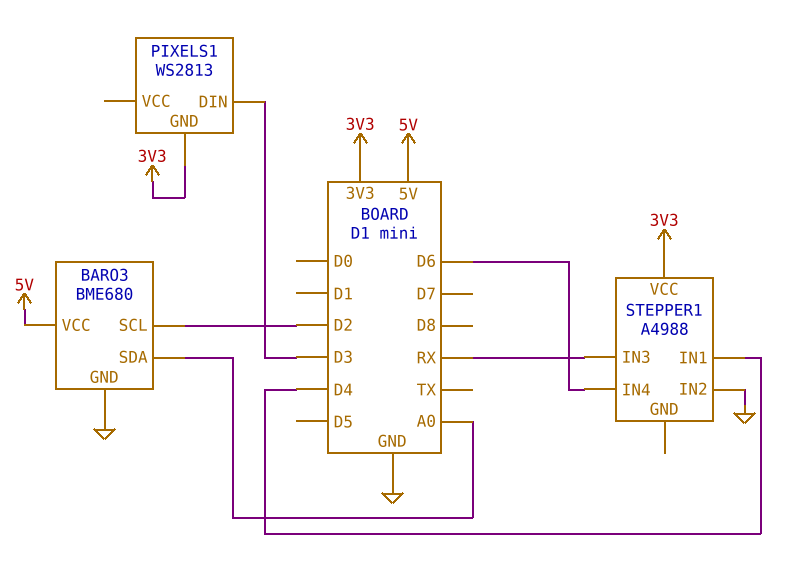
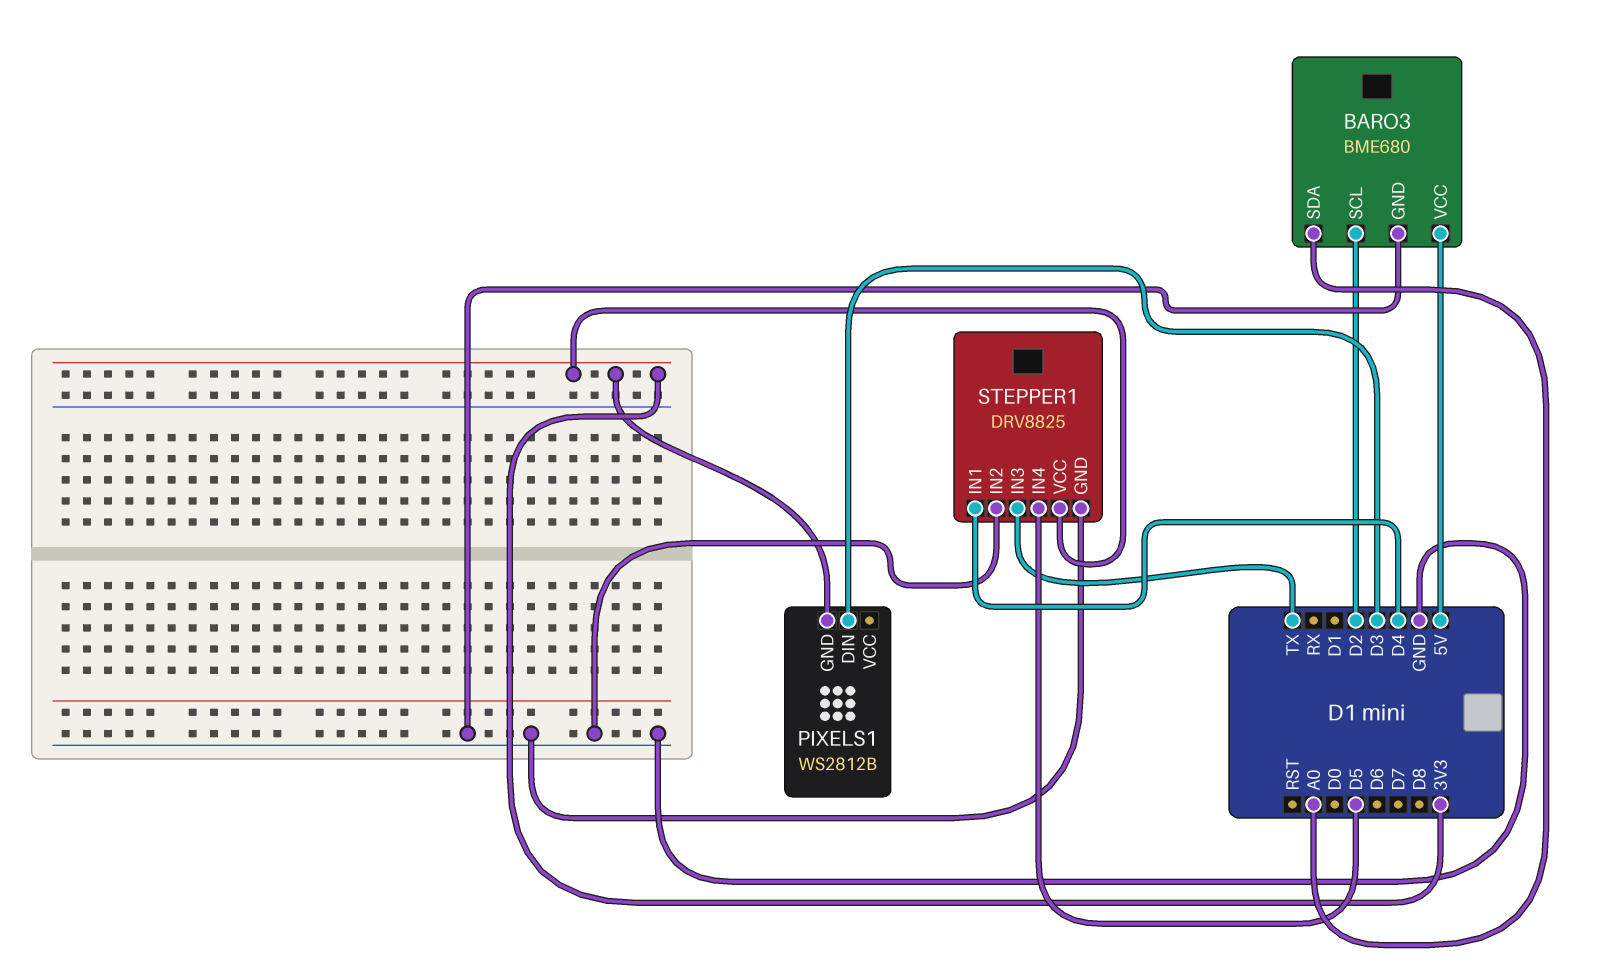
PIXELS1: WS2813 -> WS2812B
STEPPER1: A4988 -> DRV8825
STEPPER1 pin GND: none -> GND
STEPPER1 pin IN3: RX -> TX
STEPPER1 pin IN4: D6 -> D5

